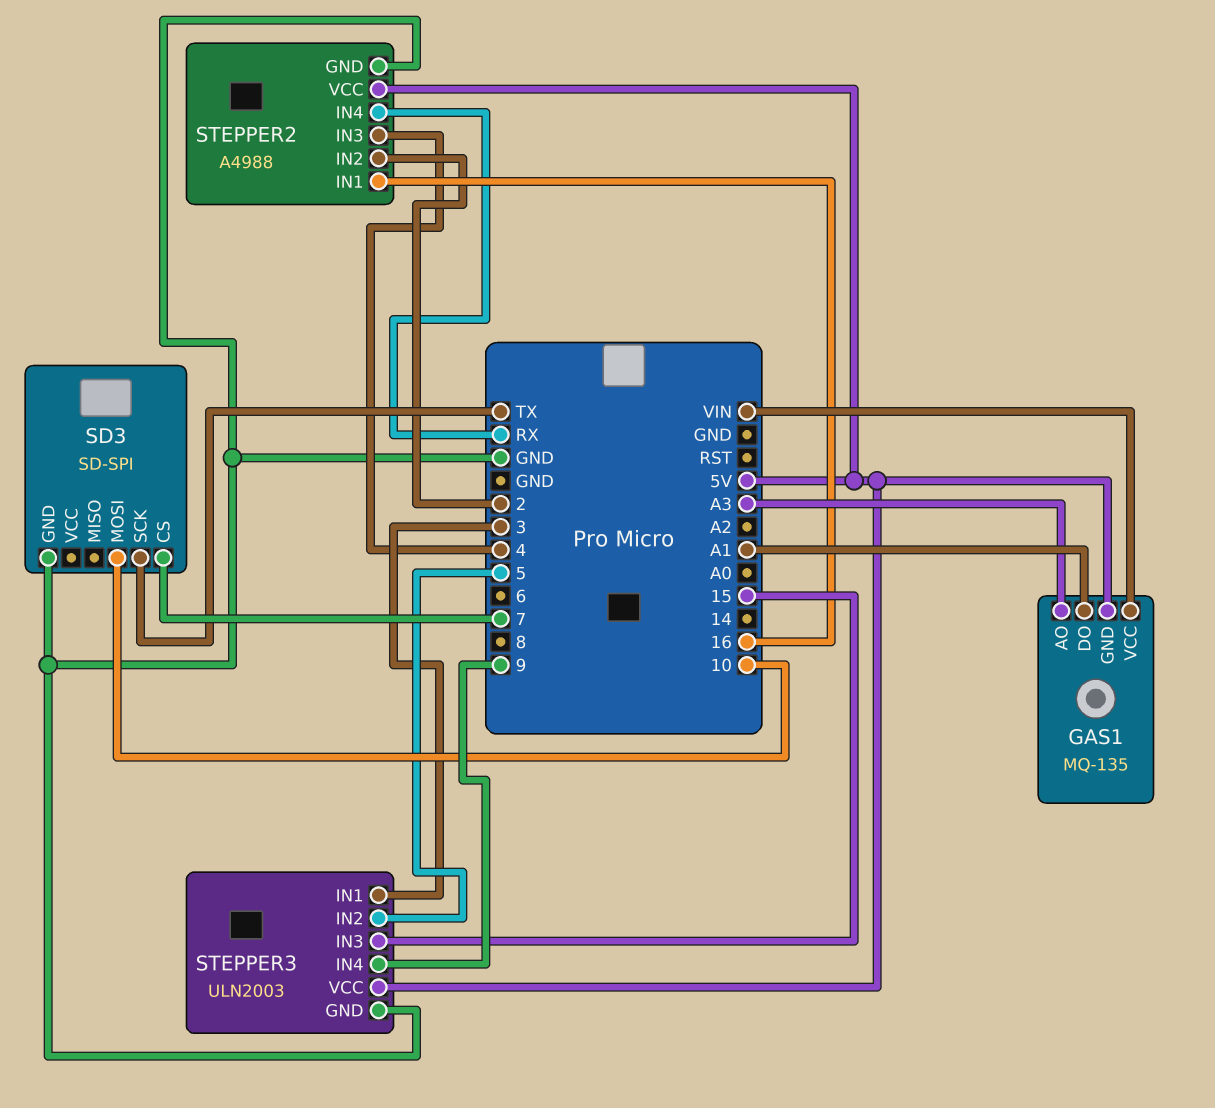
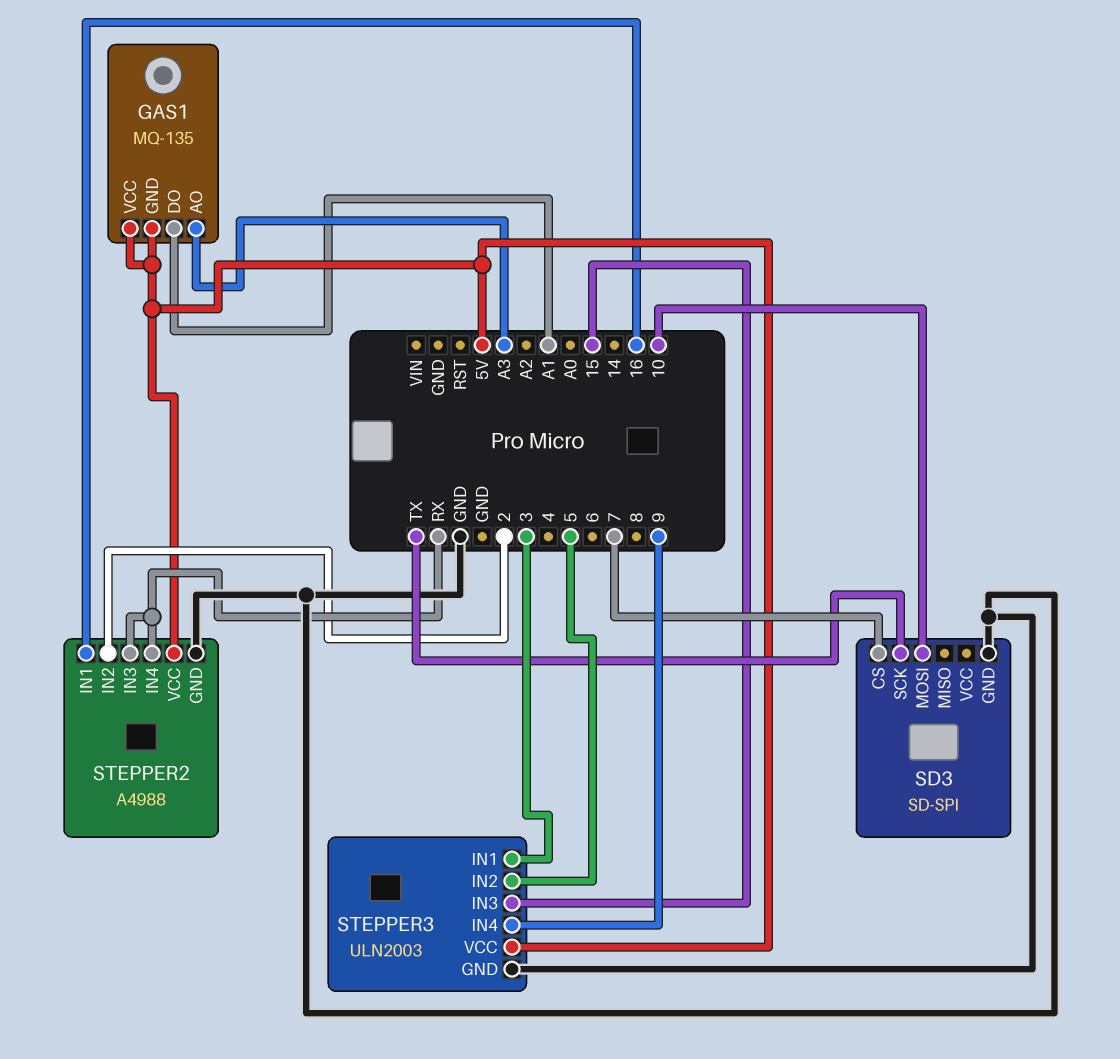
GAS1 pin VCC: VIN -> 5V
STEPPER2 pin IN3: 4 -> RX

